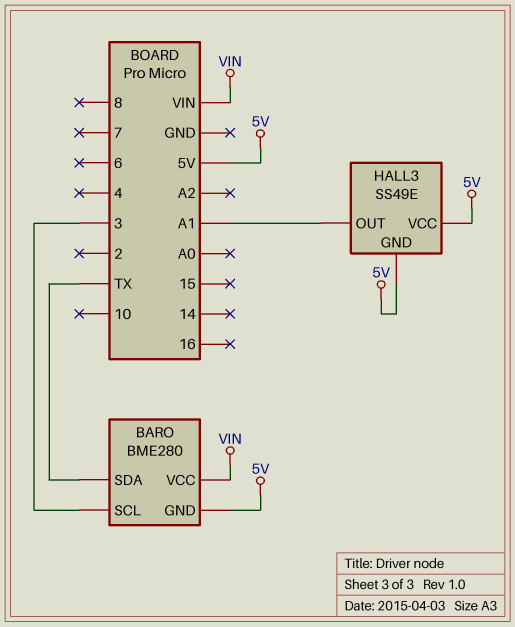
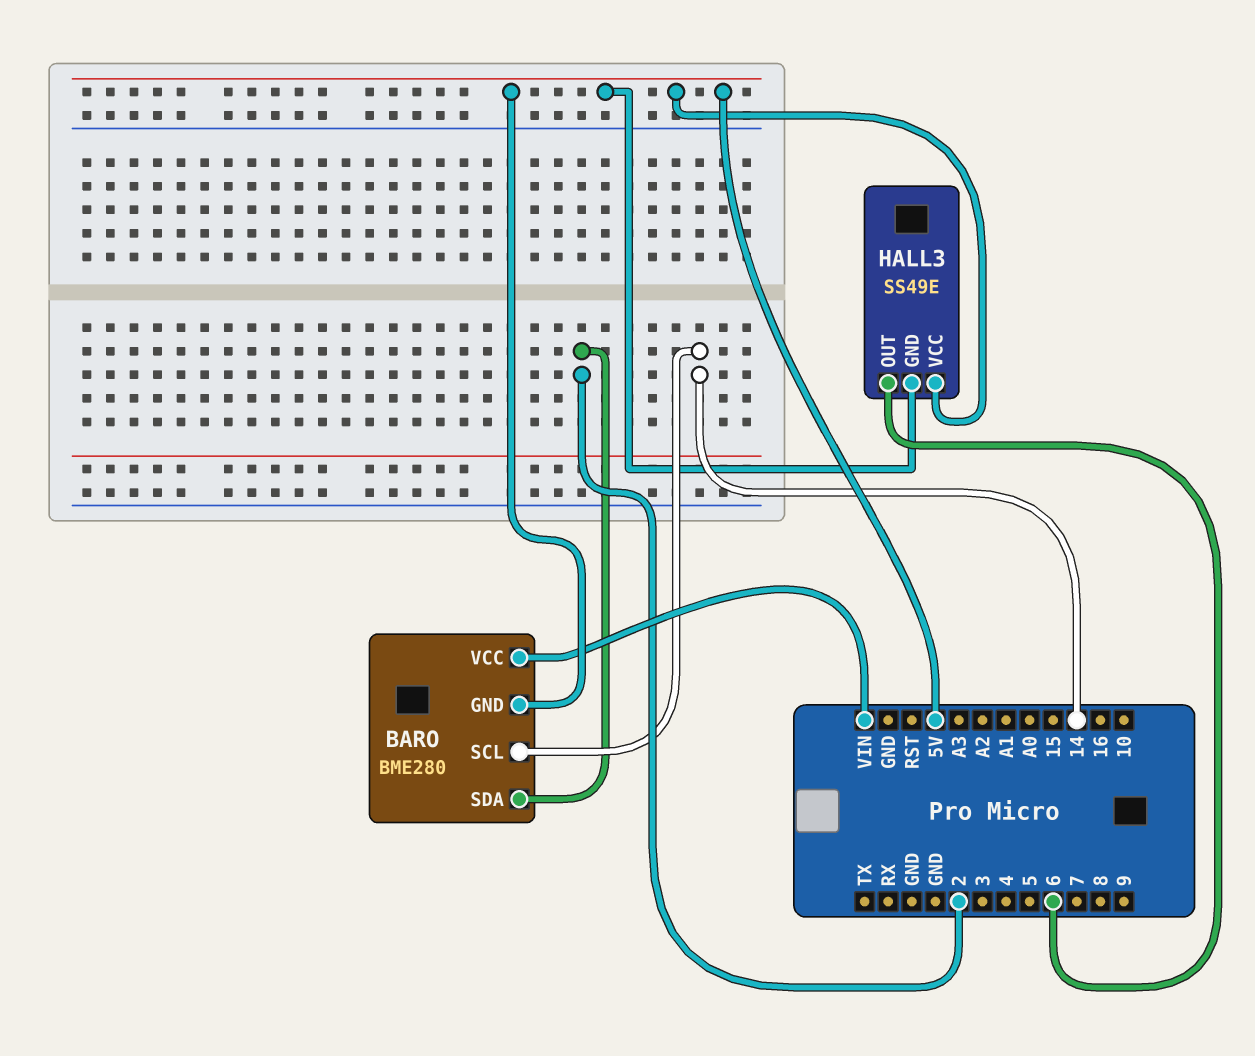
BARO pin SCL: 3 -> 14
BARO pin SDA: TX -> 2
HALL3 pin OUT: A1 -> 6

